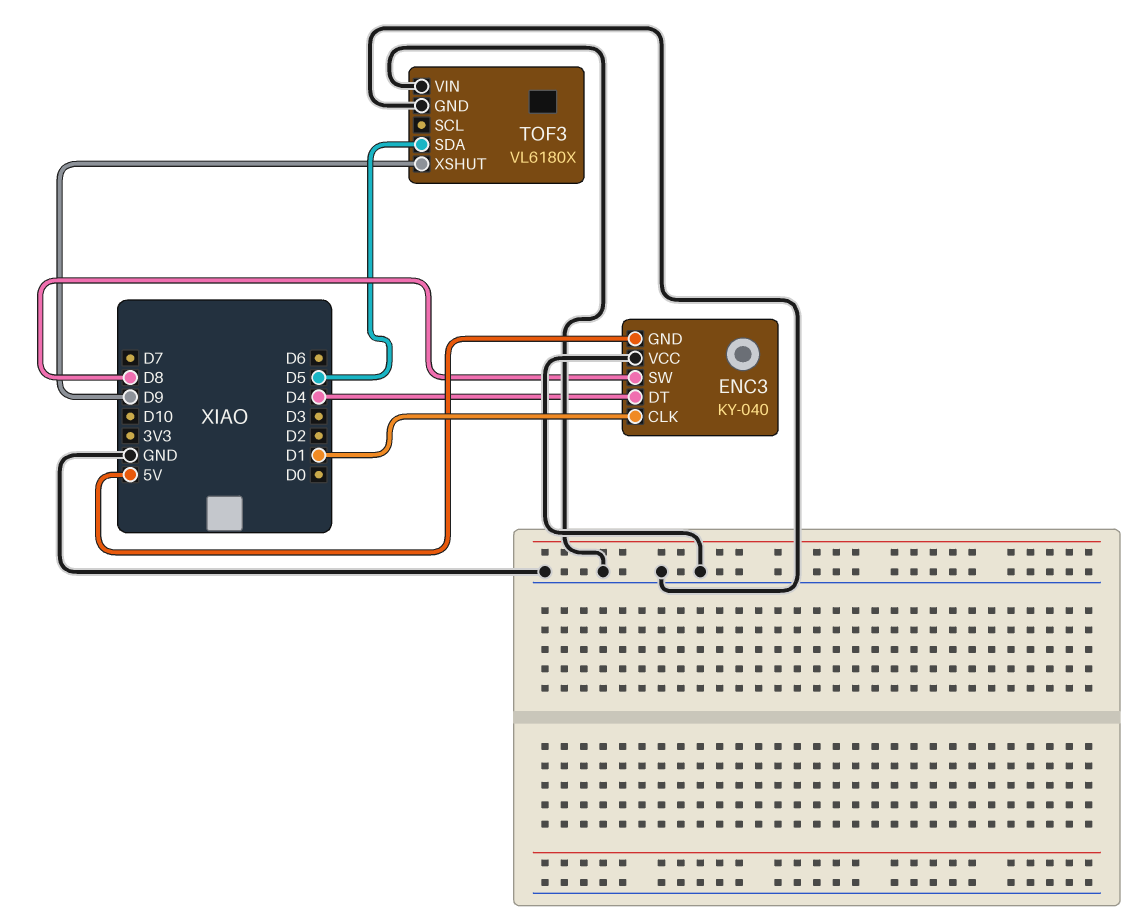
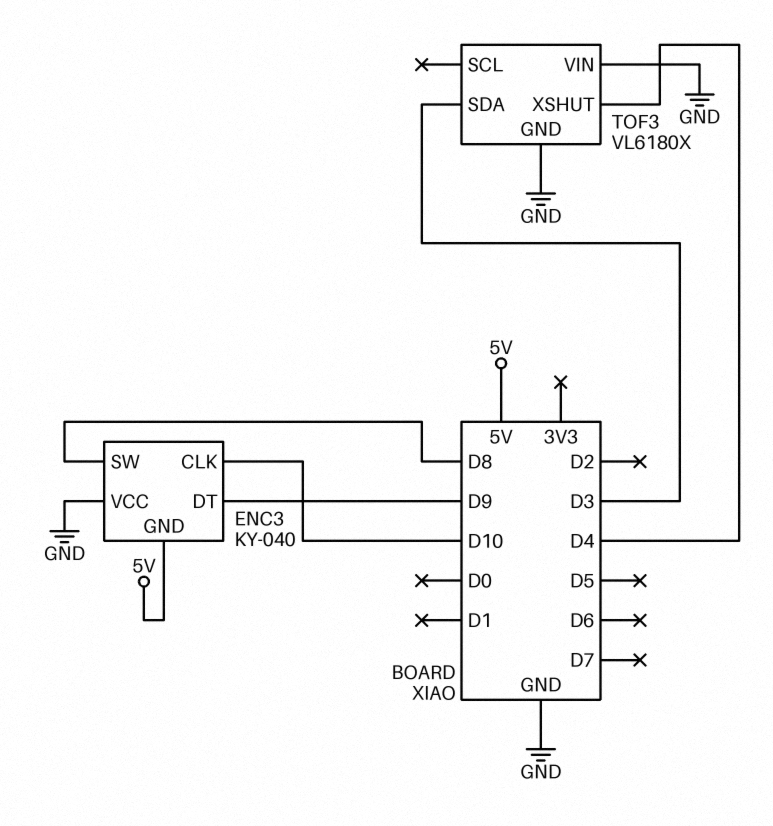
ENC3 pin CLK: D1 -> D10
ENC3 pin DT: D4 -> D9
TOF3 pin SDA: D5 -> D3
TOF3 pin XSHUT: D9 -> D4

